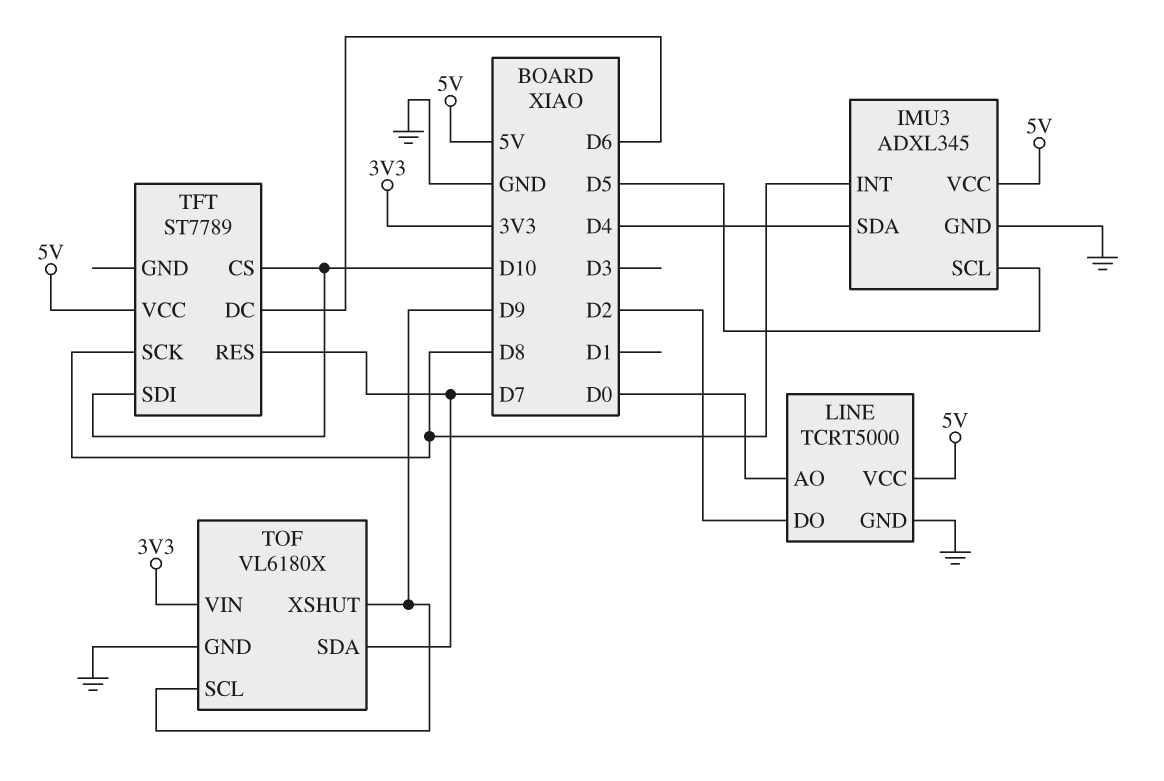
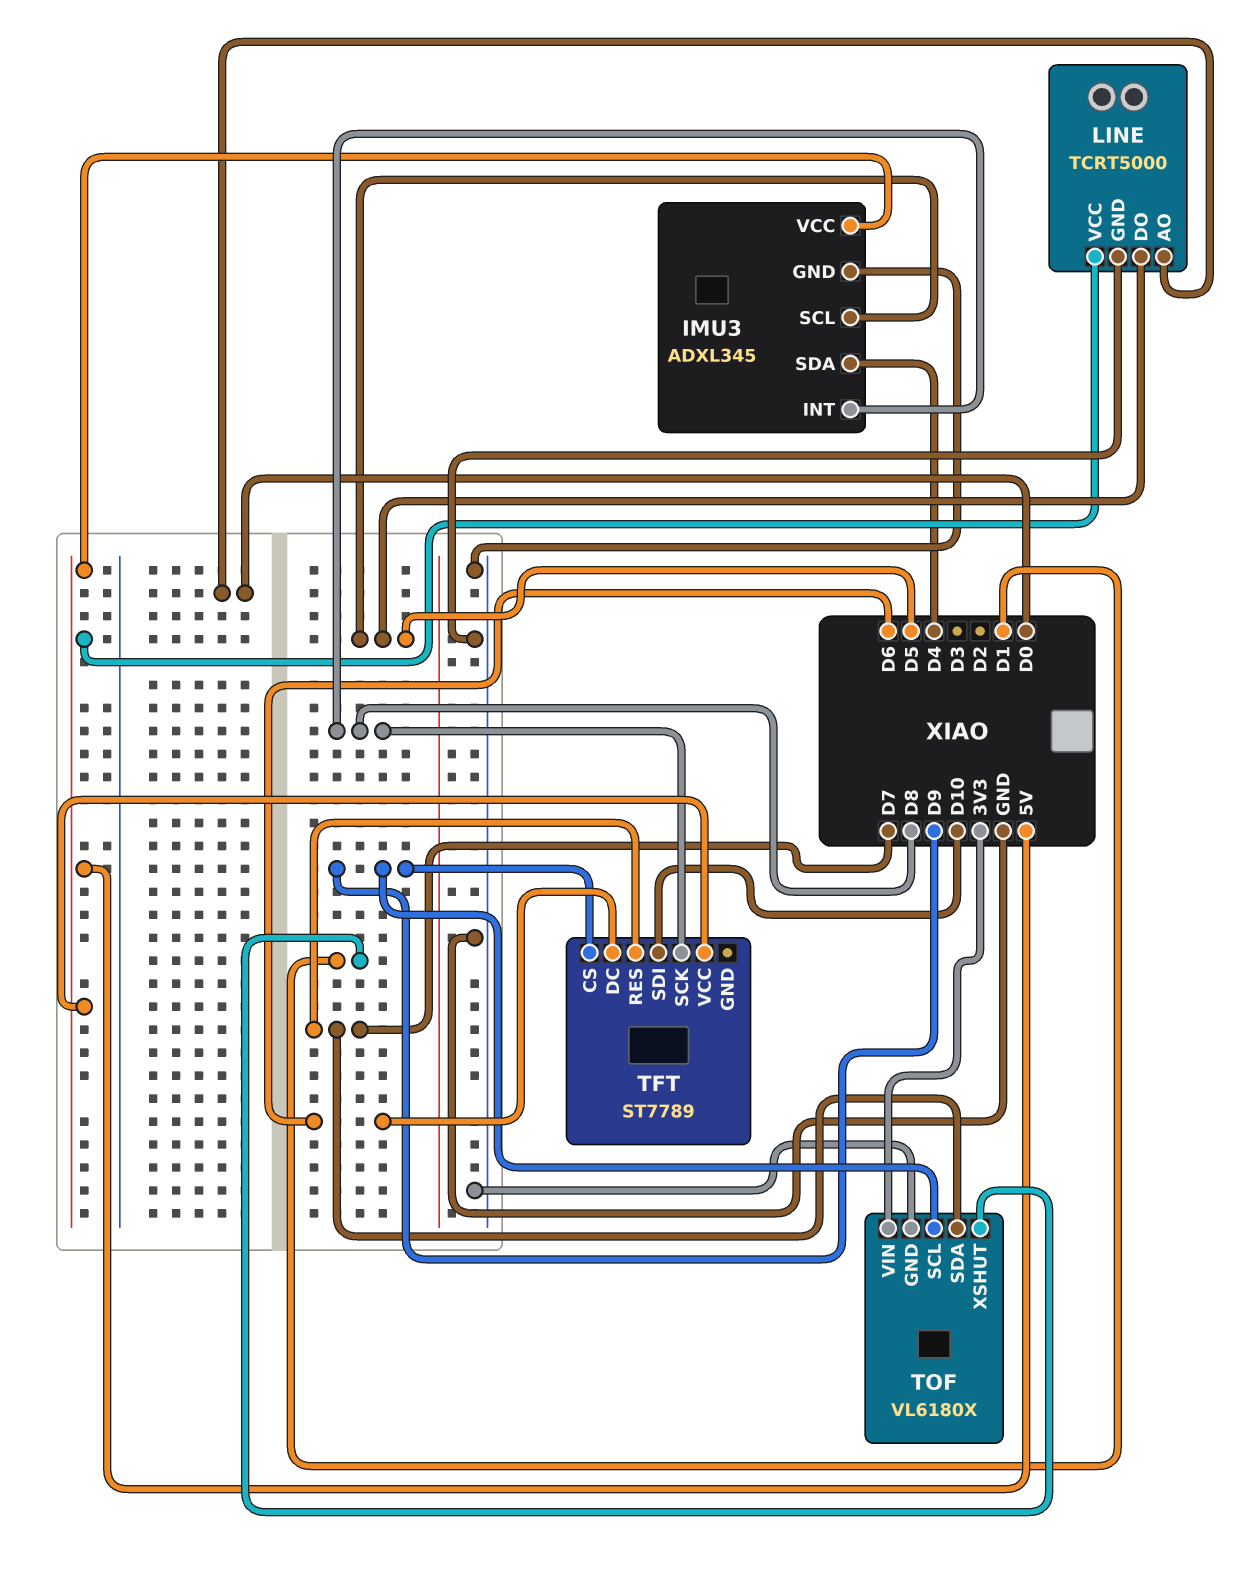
LINE pin DO: D2 -> D5
TFT pin CS: D10 -> D9
TOF pin XSHUT: D9 -> D1

